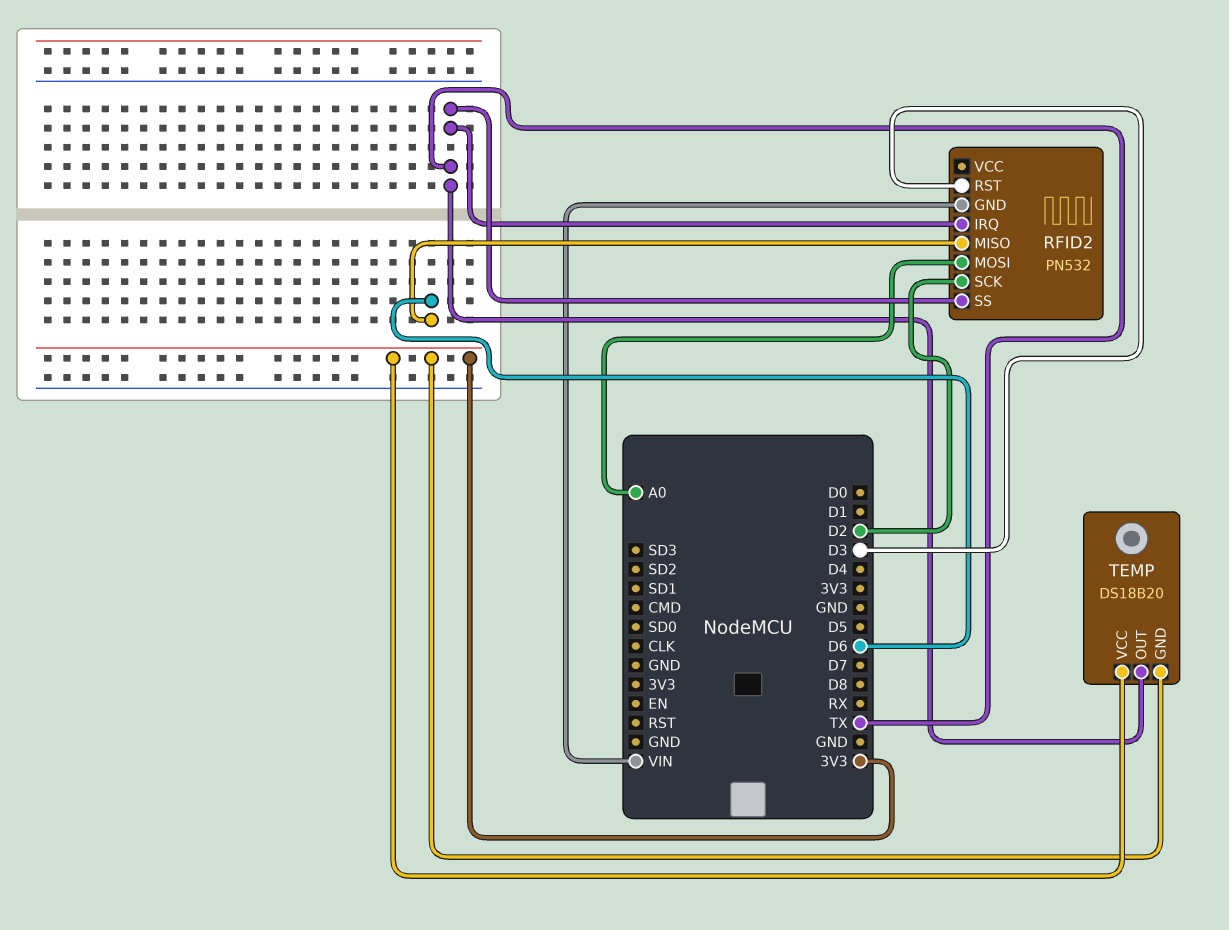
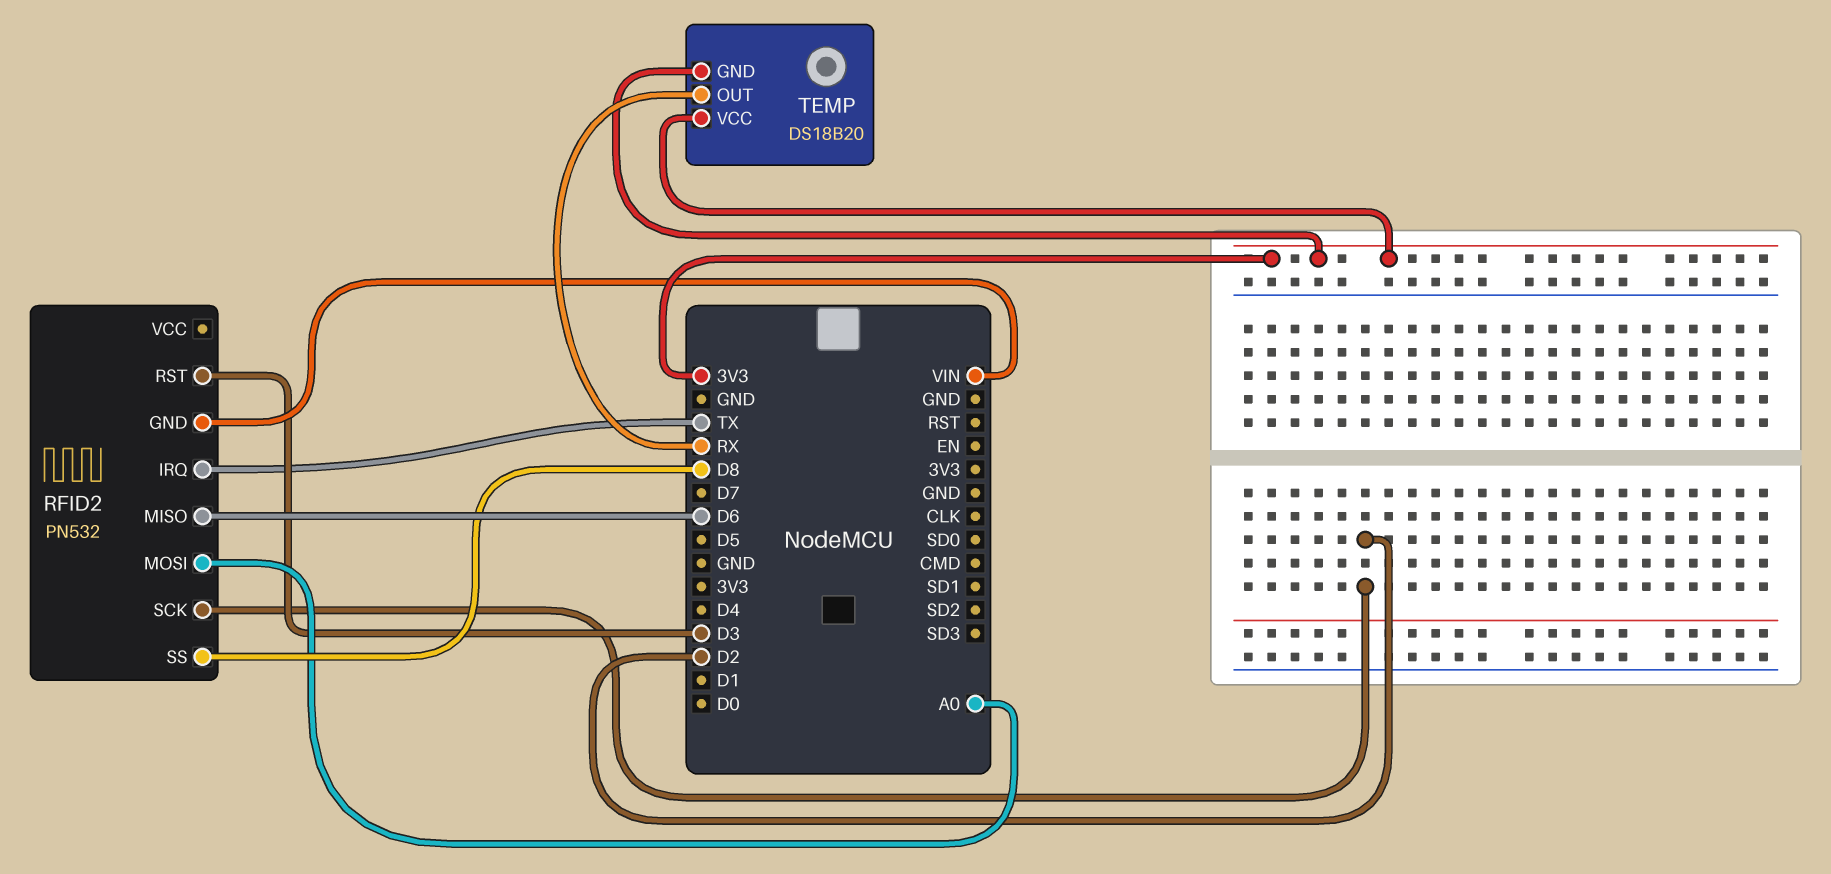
RFID2 pin SS: TX -> D8
TEMP pin OUT: TX -> RX

